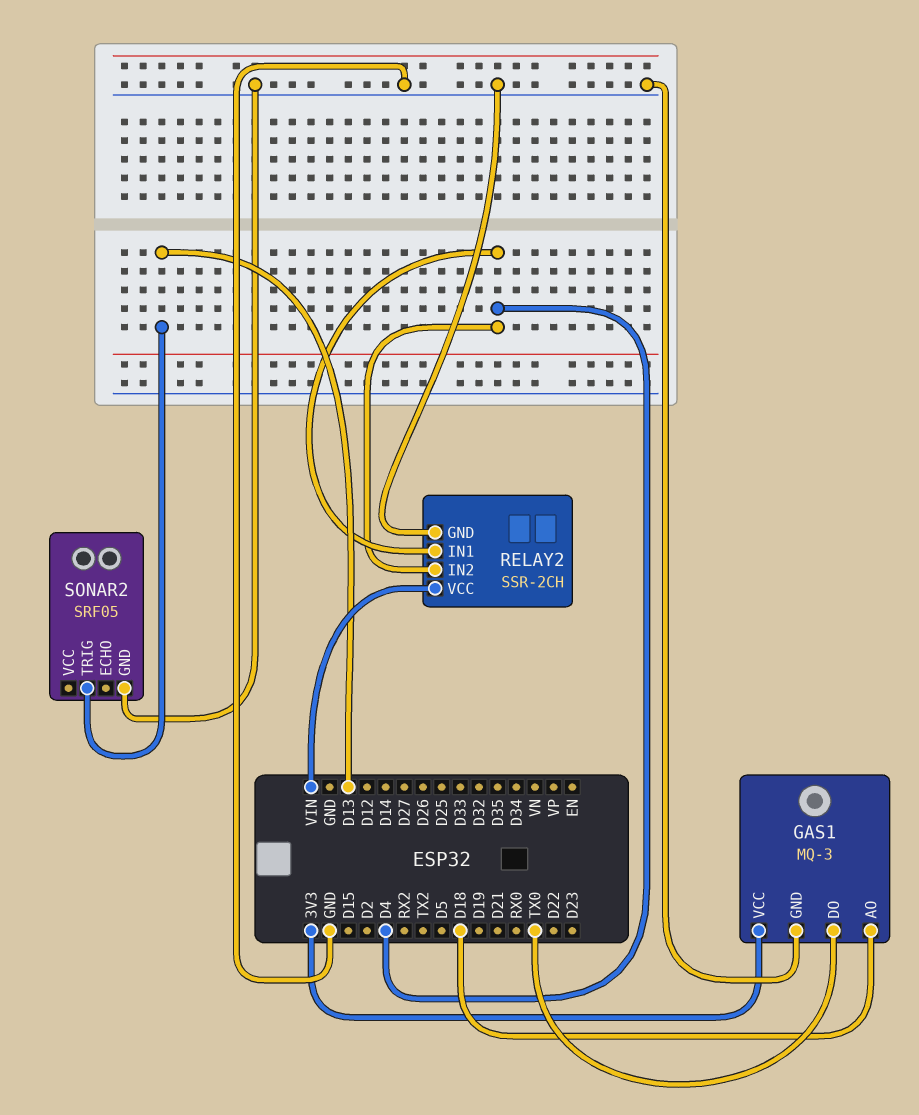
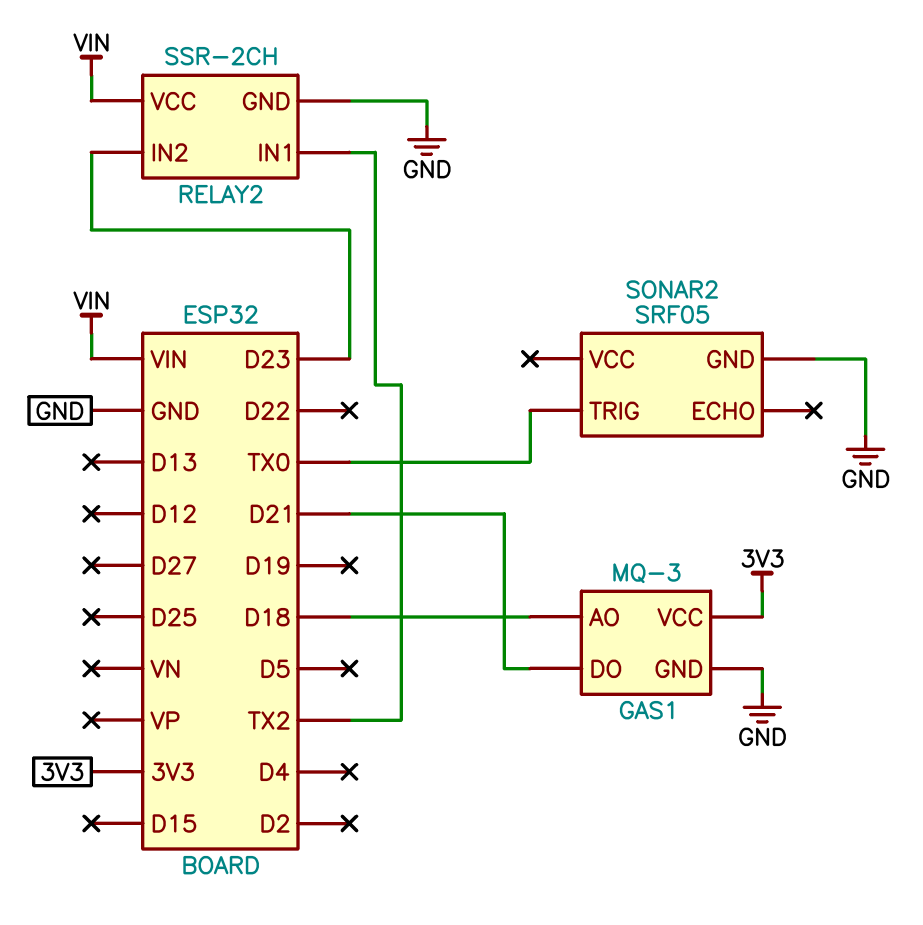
GAS1 pin DO: TX0 -> D21
RELAY2 pin IN1: D4 -> TX2
RELAY2 pin IN2: D4 -> D23
SONAR2 pin TRIG: D13 -> TX0

